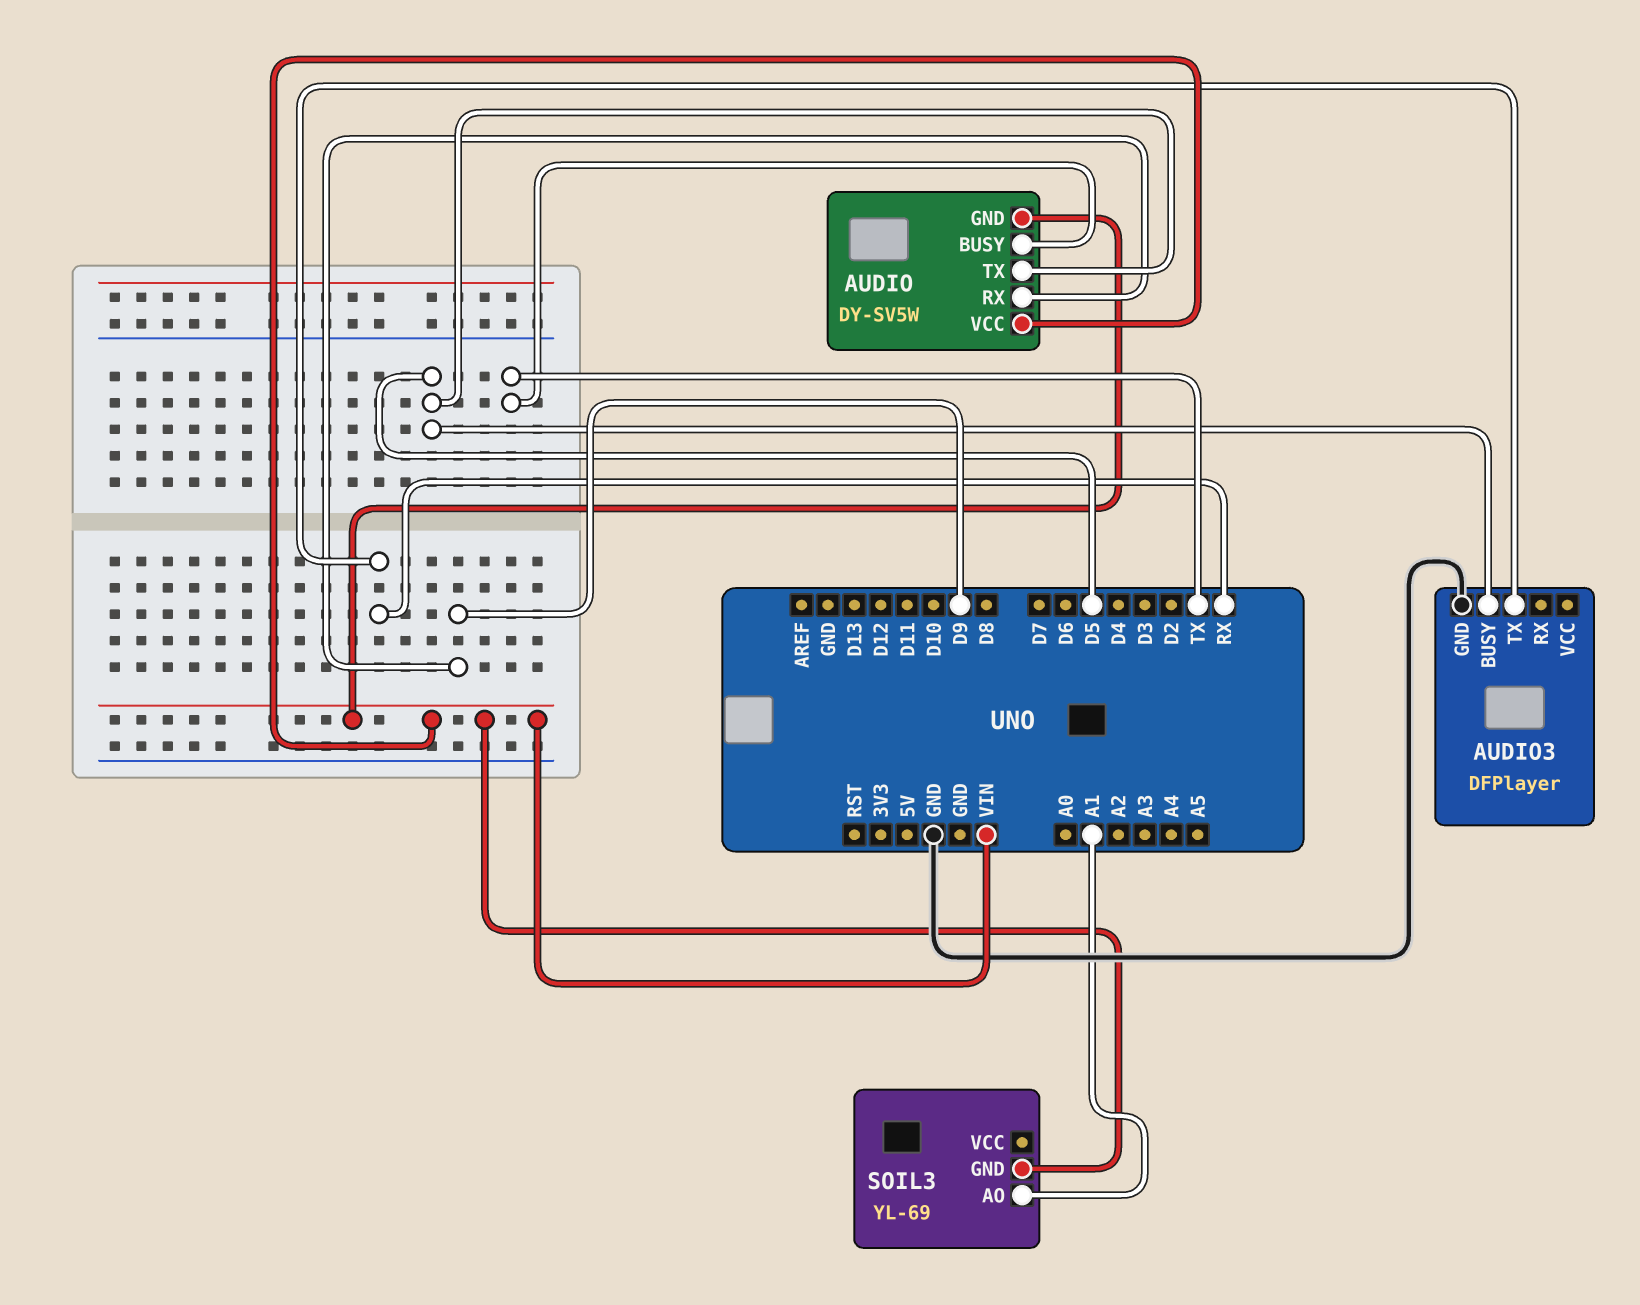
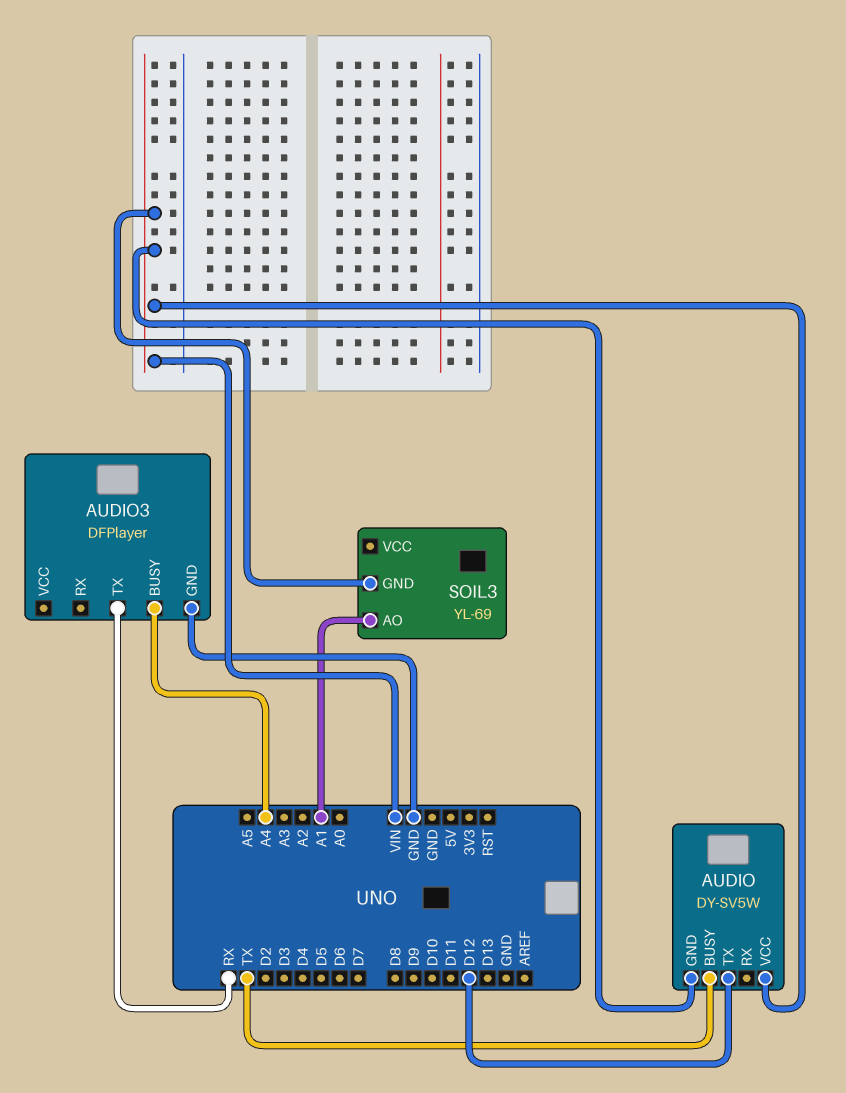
AUDIO pin RX: D9 -> none
AUDIO pin TX: D5 -> D12
AUDIO3 pin BUSY: D5 -> A4

